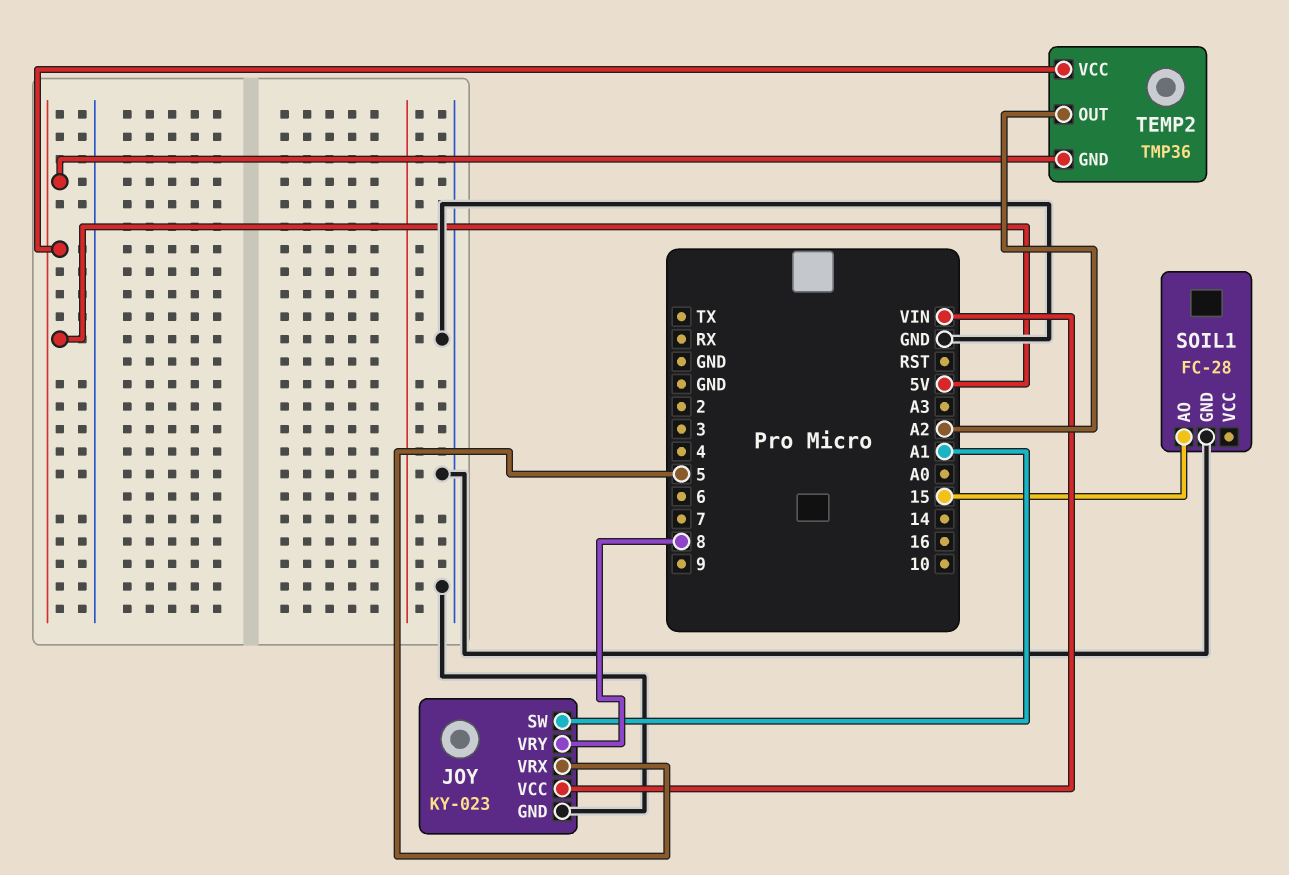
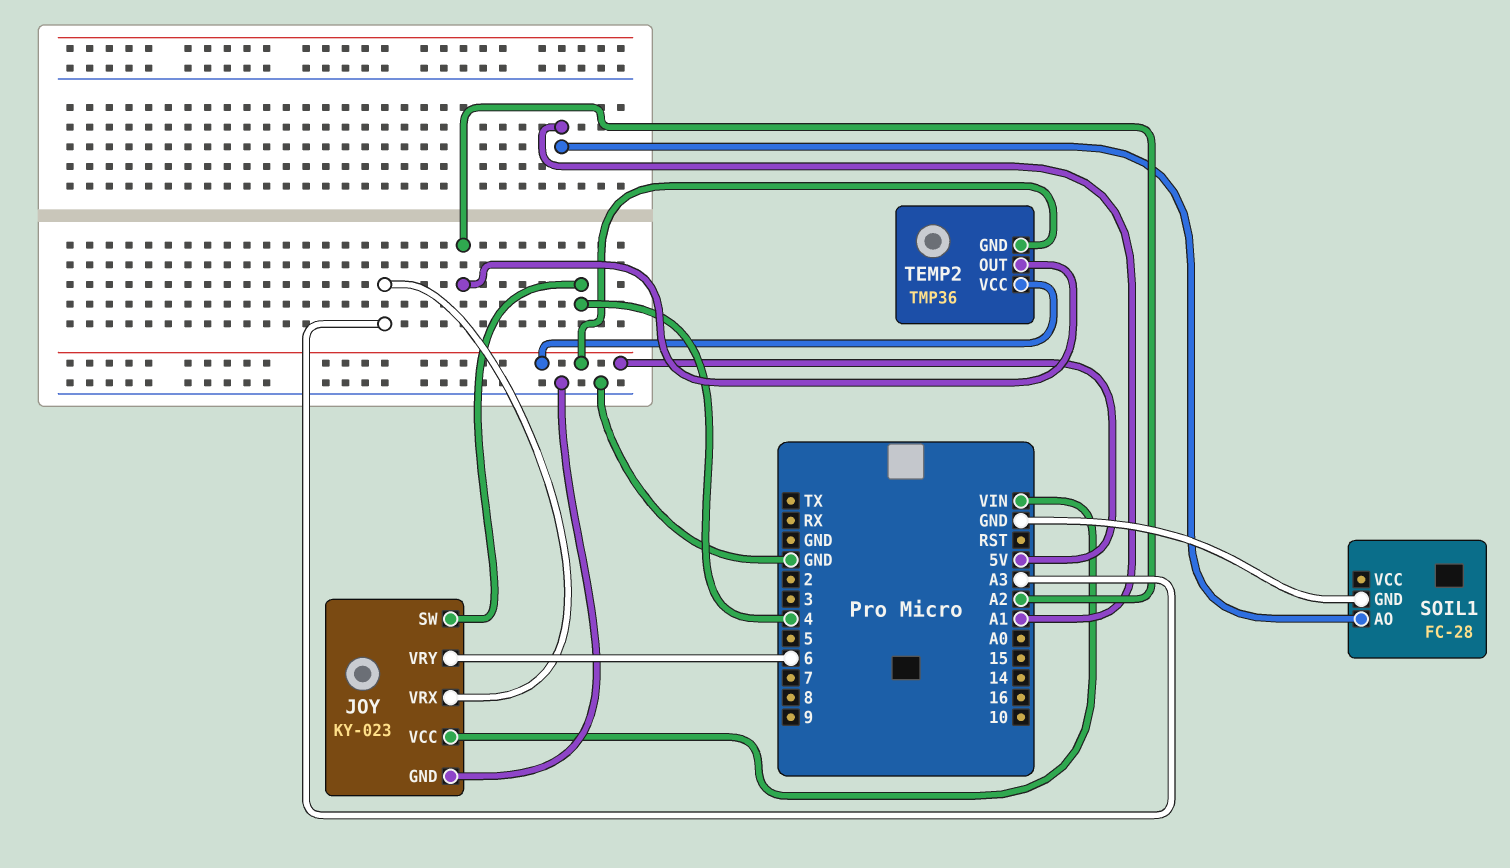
JOY pin SW: A1 -> 4
JOY pin VRX: 5 -> A3
JOY pin VRY: 8 -> 6
SOIL1 pin AO: 15 -> A1

